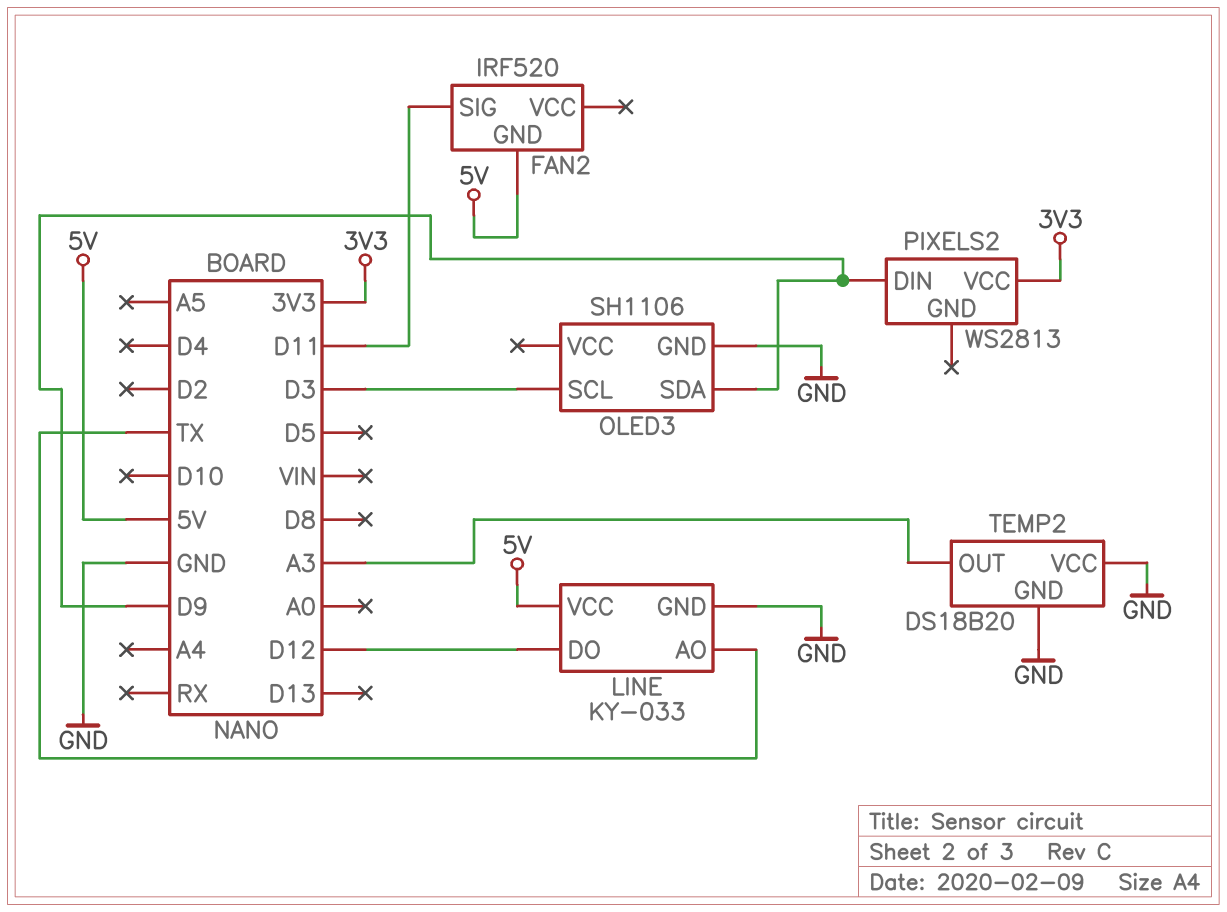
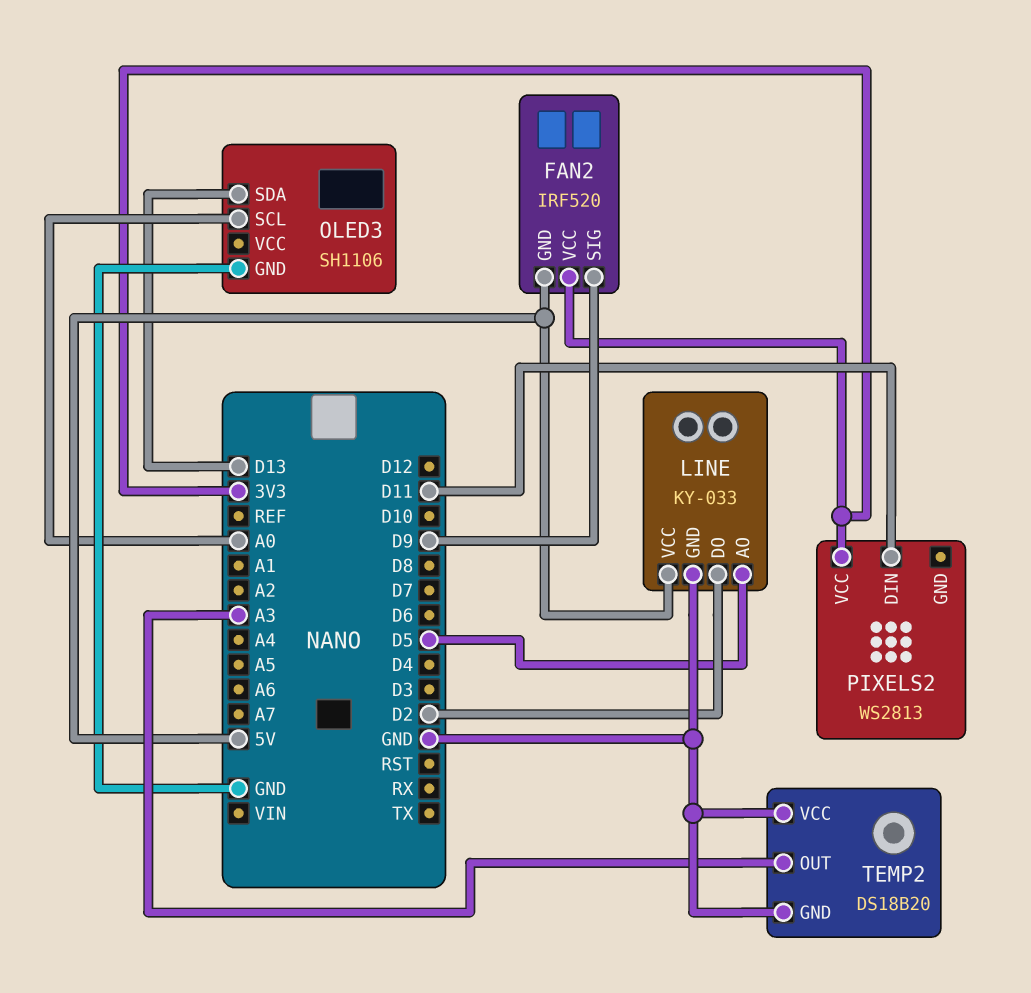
FAN2 pin SIG: D11 -> D9
FAN2 pin VCC: none -> 3V3
LINE pin AO: TX -> D5
LINE pin DO: D12 -> D2
OLED3 pin SCL: D3 -> A0
OLED3 pin SDA: D9 -> D13
PIXELS2 pin DIN: D9 -> D11

